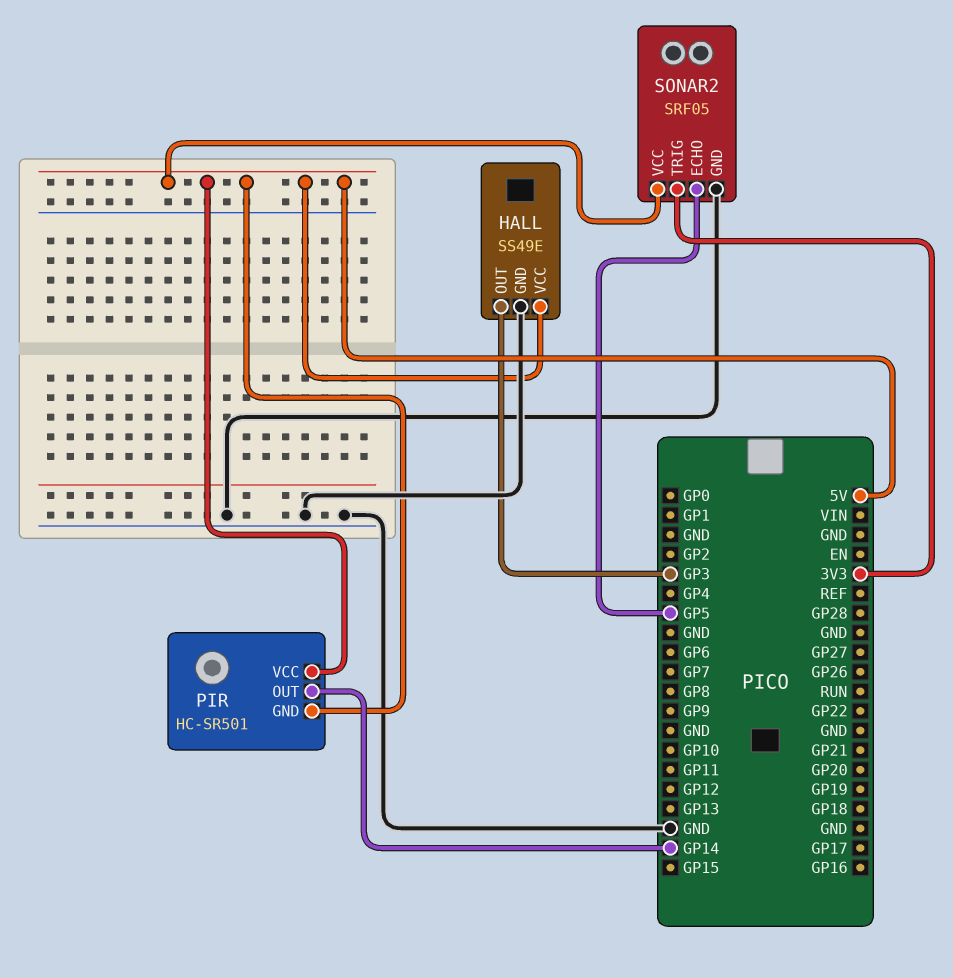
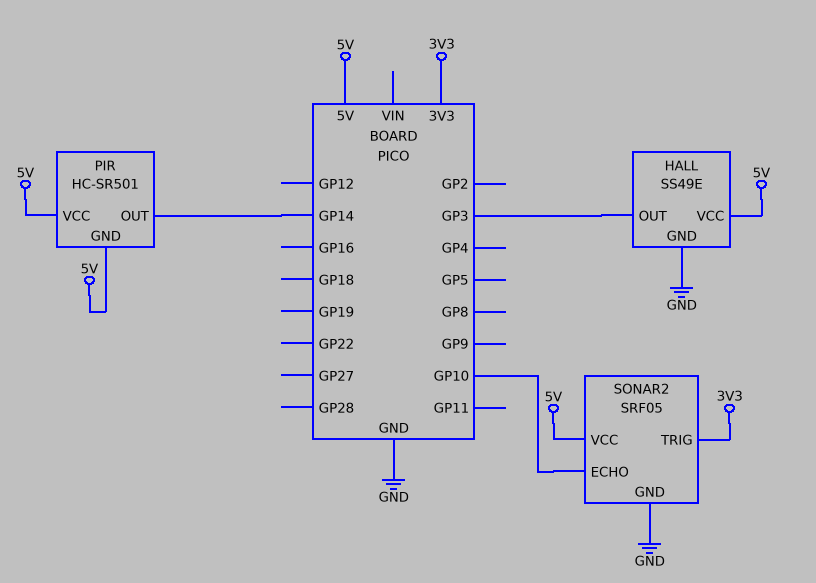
SONAR2 pin ECHO: GP5 -> GP10

